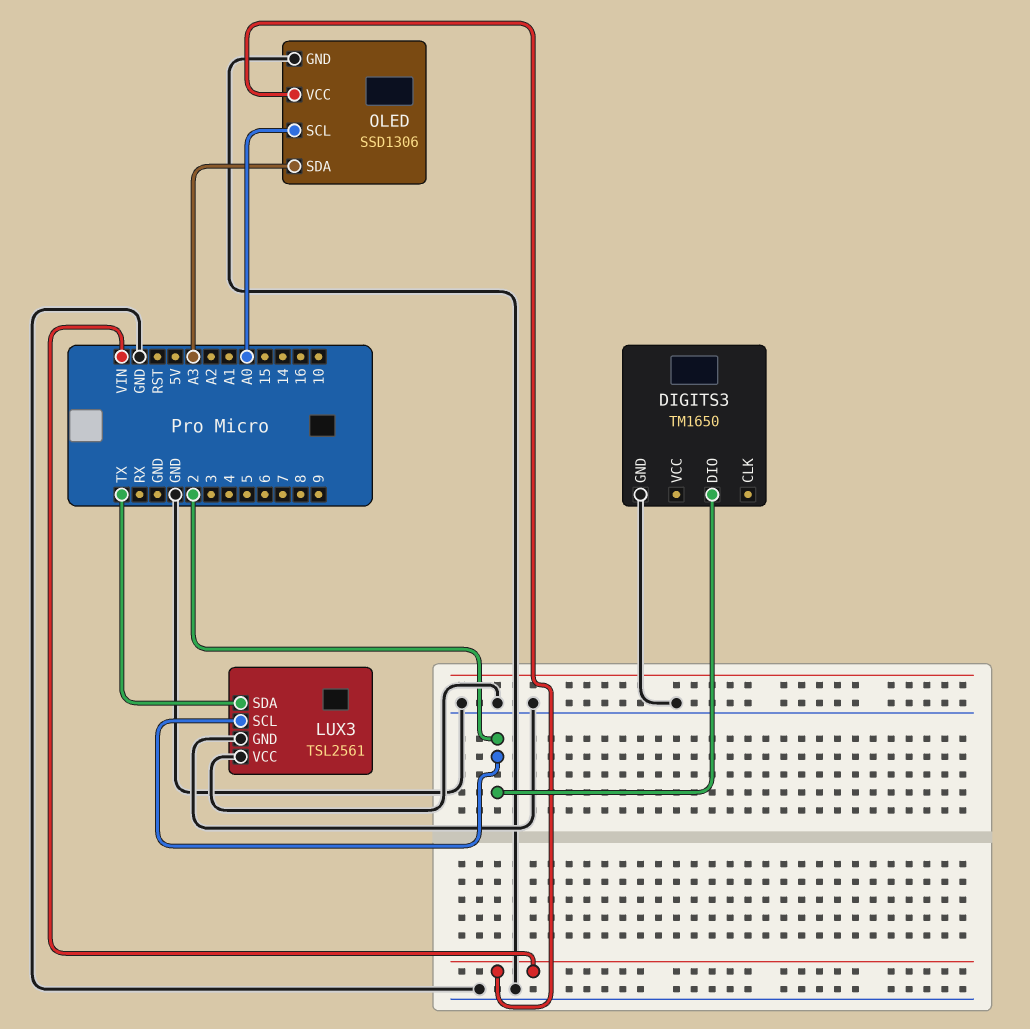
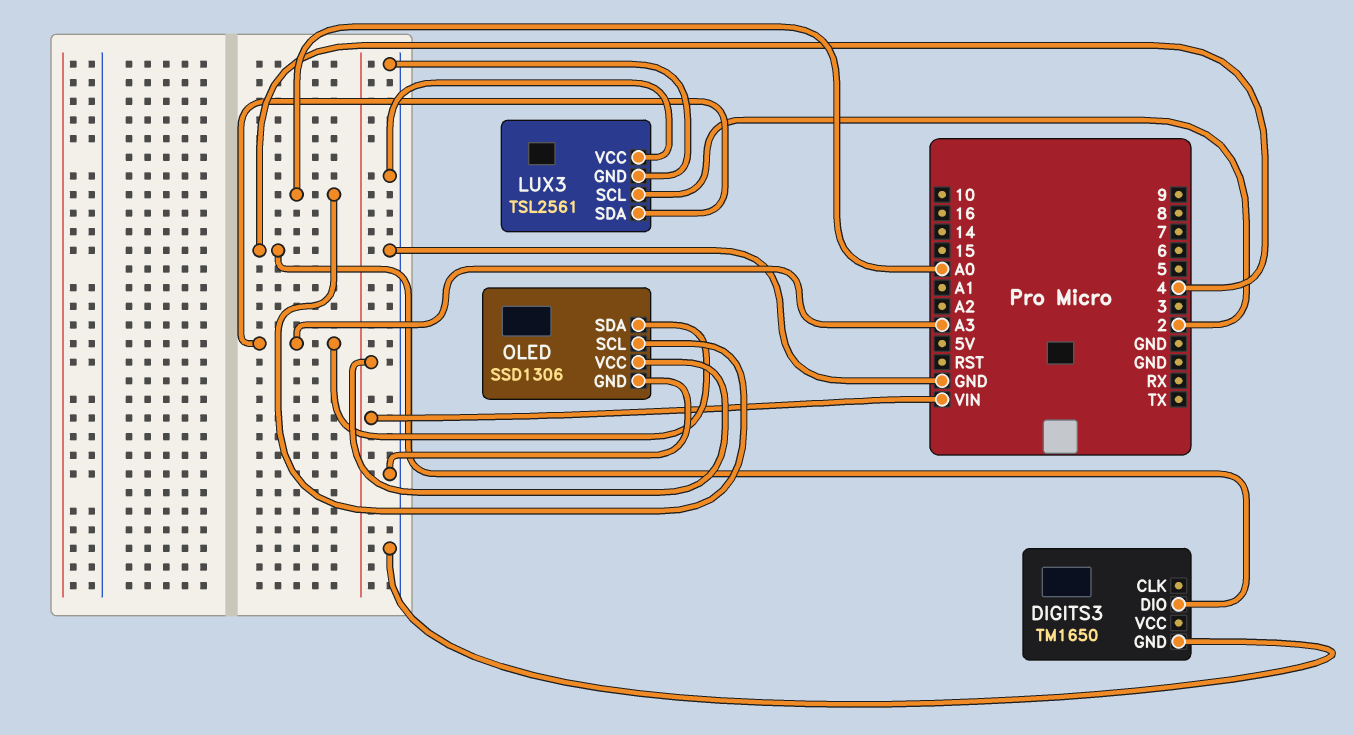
DIGITS3 pin DIO: 2 -> 4
LUX3 pin SDA: TX -> A3

